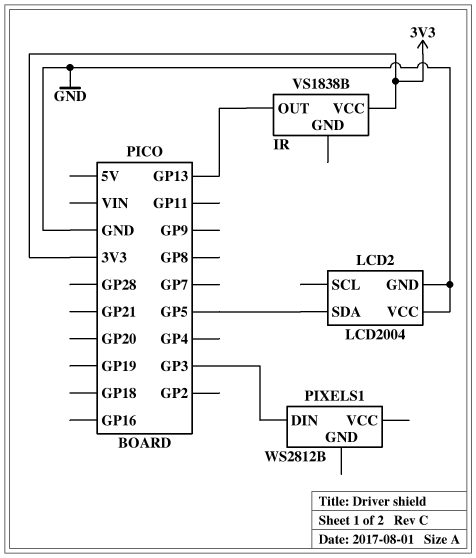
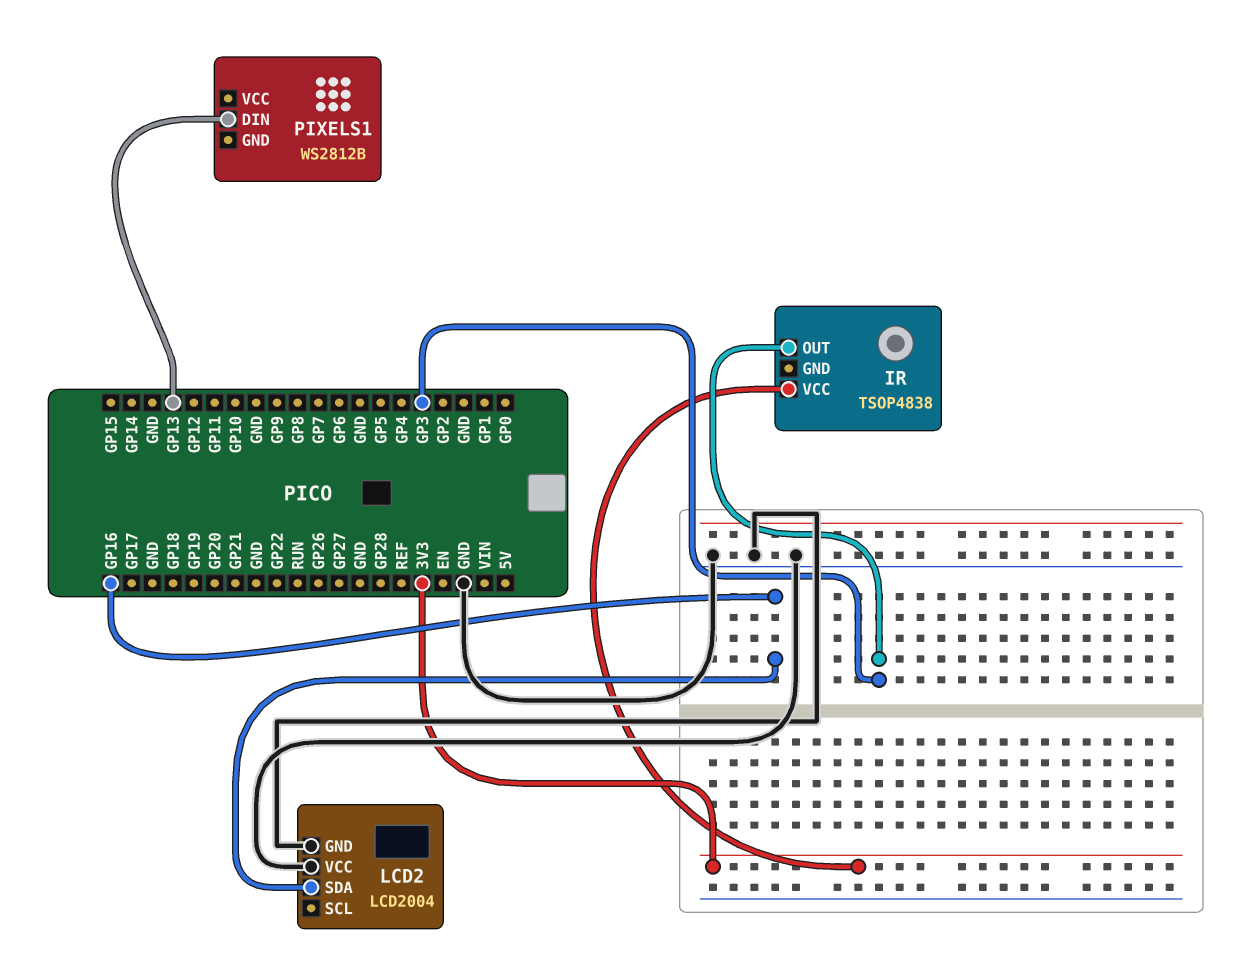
IR: VS1838B -> TSOP4838
IR pin OUT: GP13 -> GP3
LCD2 pin SDA: GP5 -> GP16
PIXELS1 pin DIN: GP3 -> GP13

